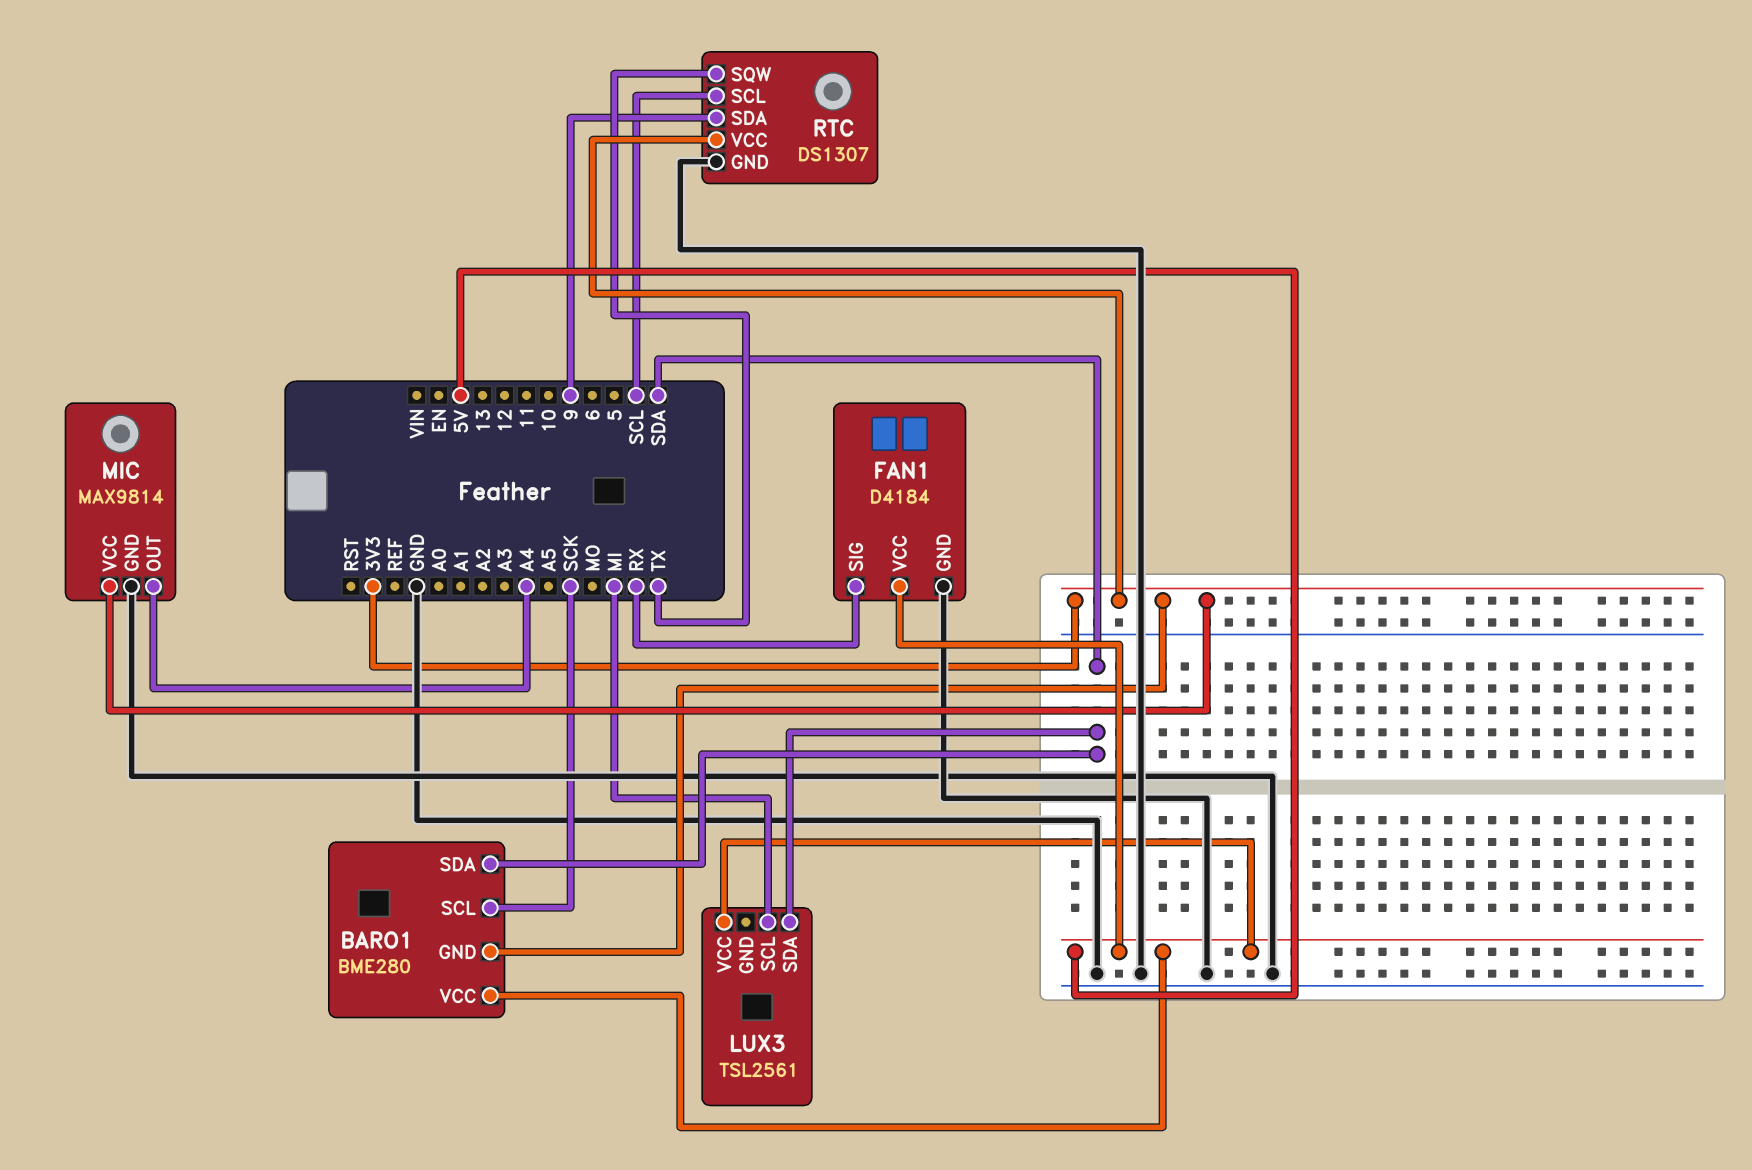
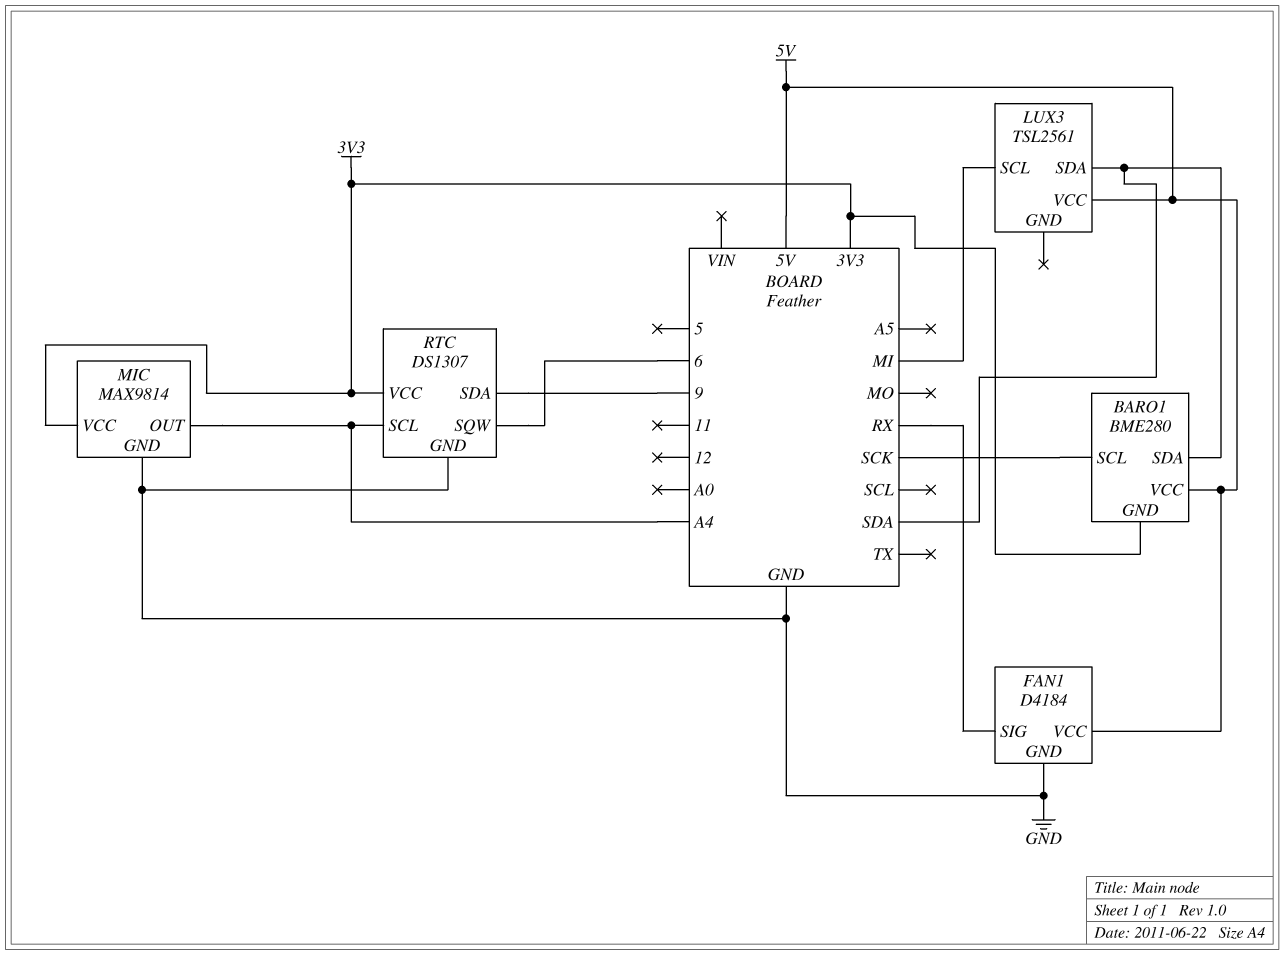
RTC pin SCL: SCL -> A4
RTC pin SQW: TX -> 6

